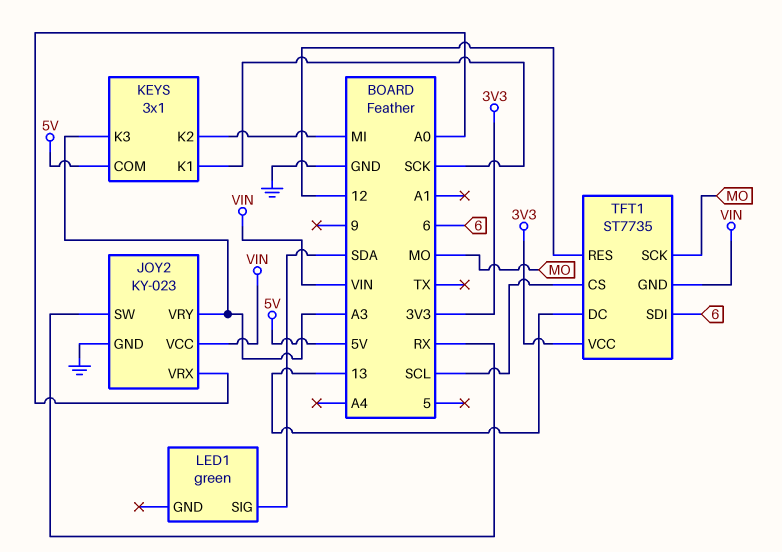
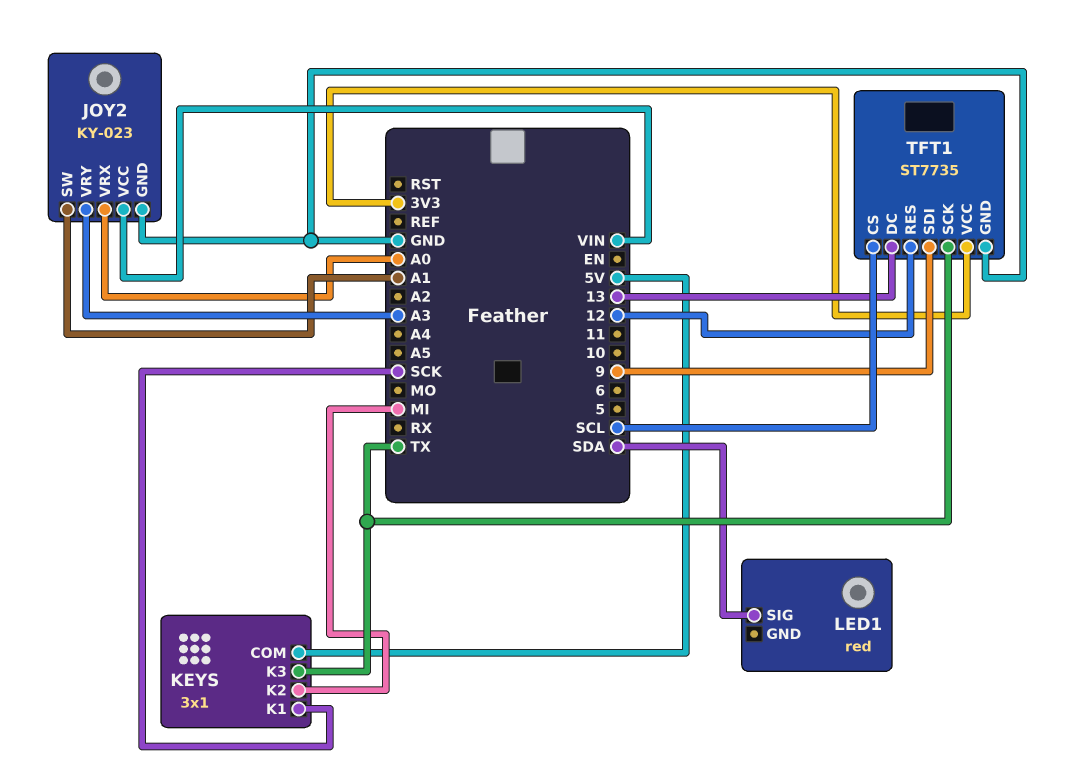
JOY2 pin SW: RX -> A1
KEYS pin K3: A3 -> TX
LED1: green -> red
TFT1 pin GND: VIN -> GND
TFT1 pin SCK: MO -> TX
TFT1 pin SDI: 6 -> 9

